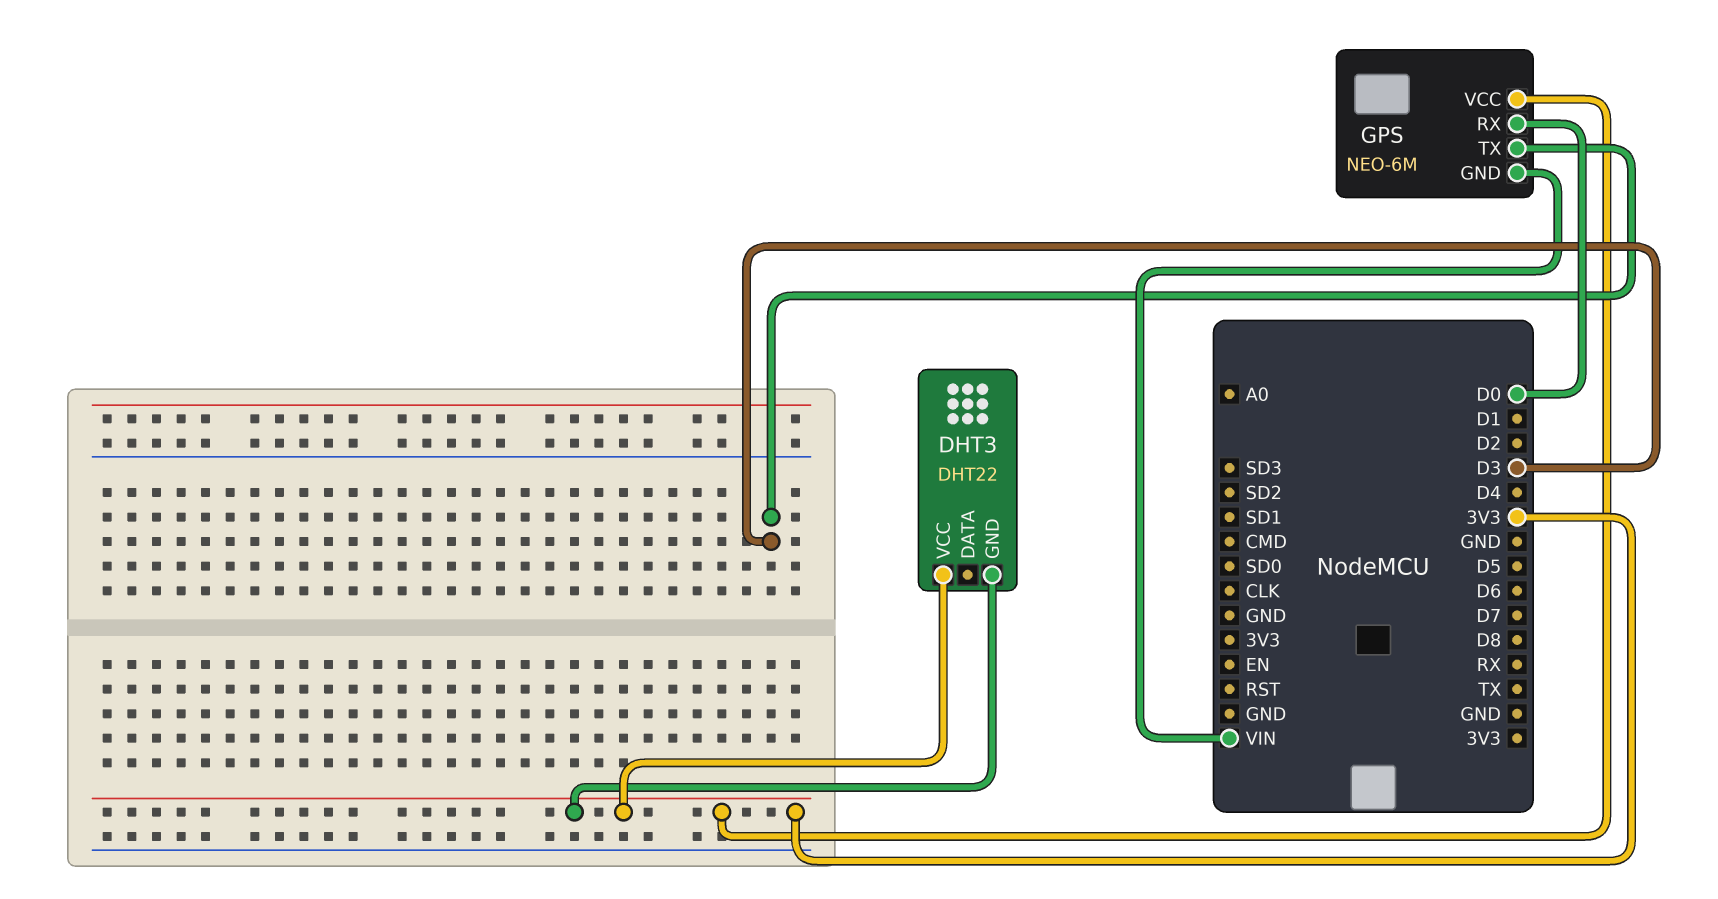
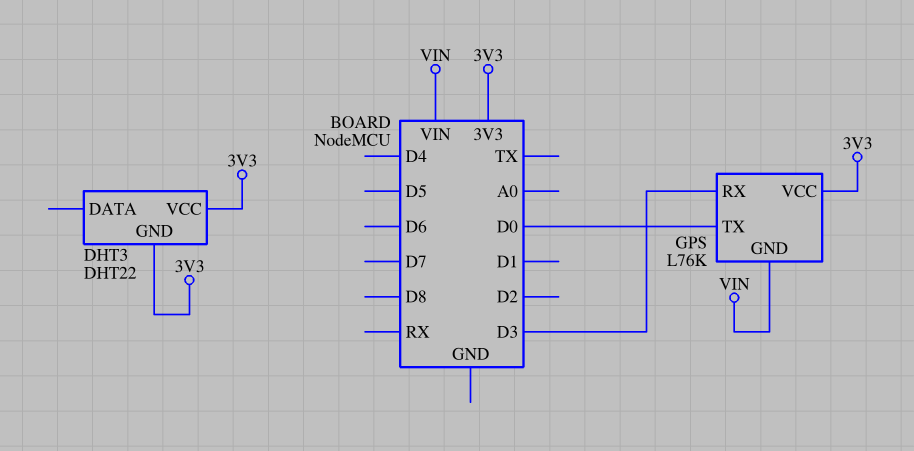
GPS: NEO-6M -> L76K
GPS pin RX: D0 -> D3
GPS pin TX: D3 -> D0

